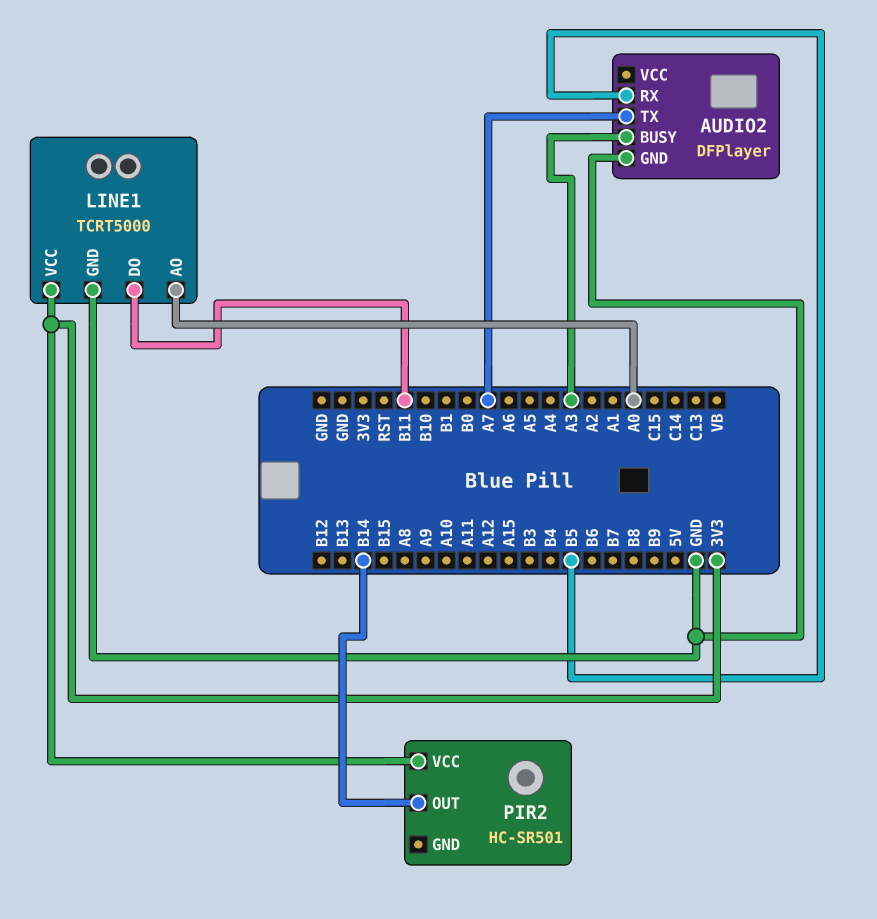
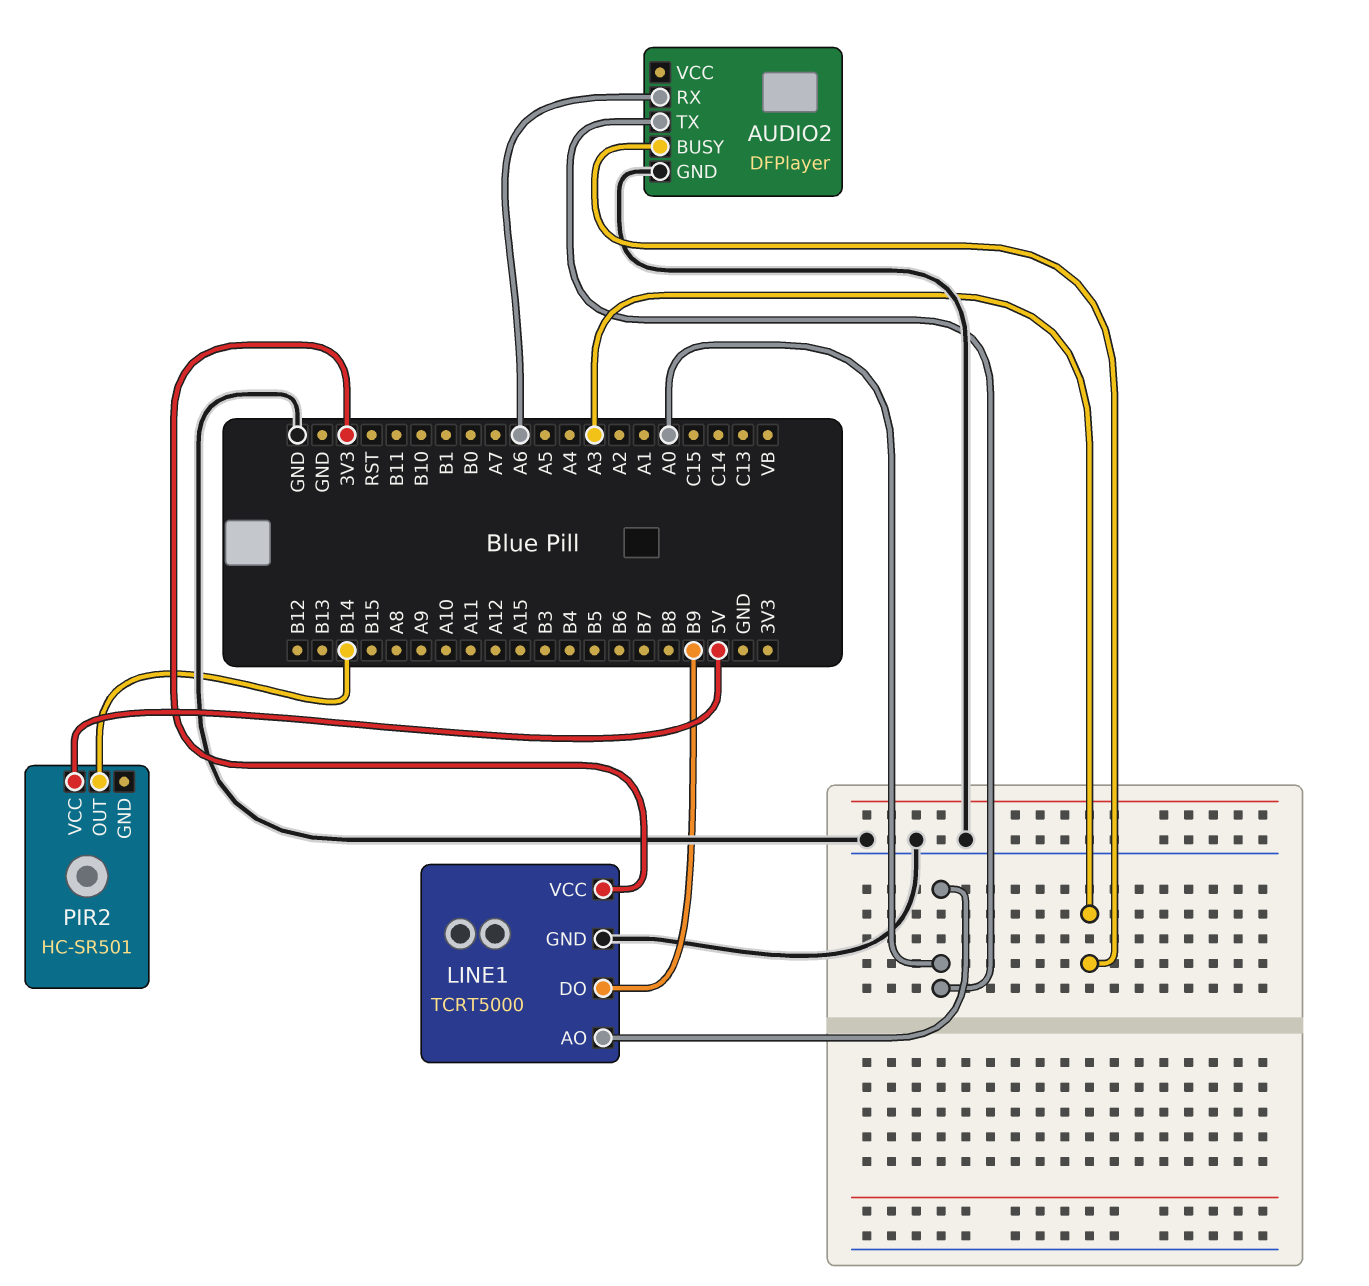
AUDIO2 pin RX: B5 -> A6
AUDIO2 pin TX: A7 -> A0
LINE1 pin DO: B11 -> B9
PIR2 pin VCC: 3V3 -> 5V

